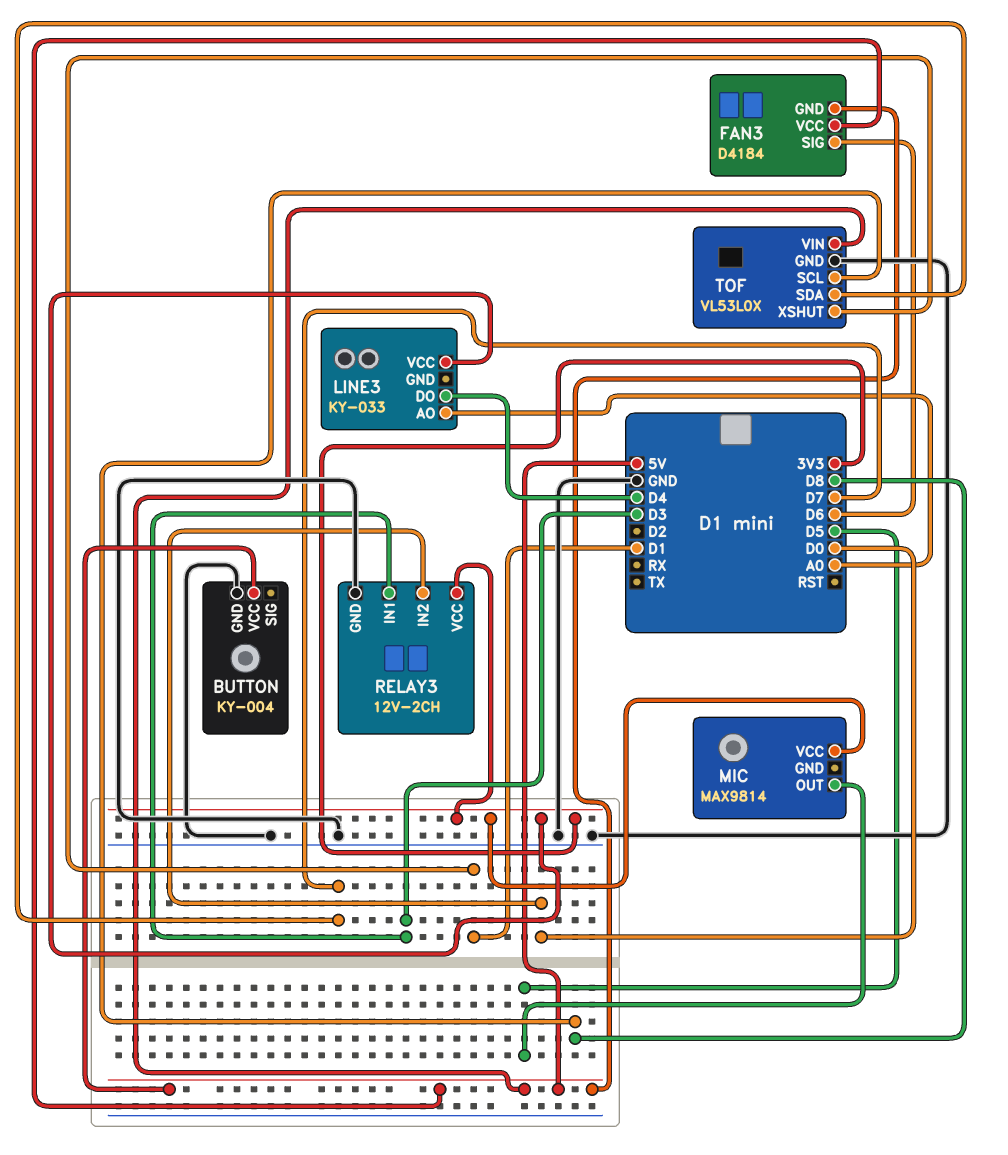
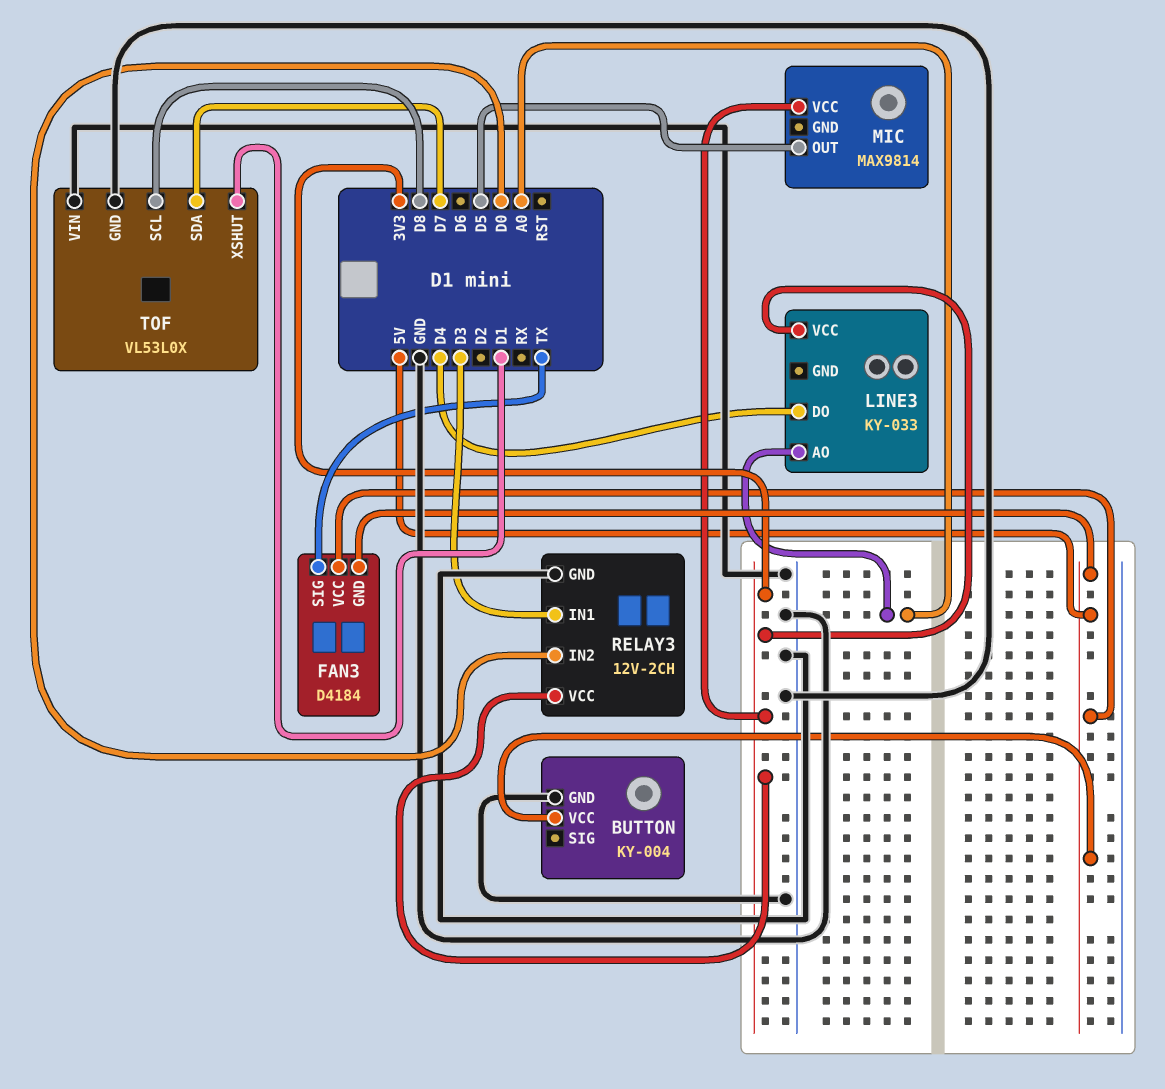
FAN3 pin SIG: D6 -> TX
TOF pin VIN: 5V -> GND

